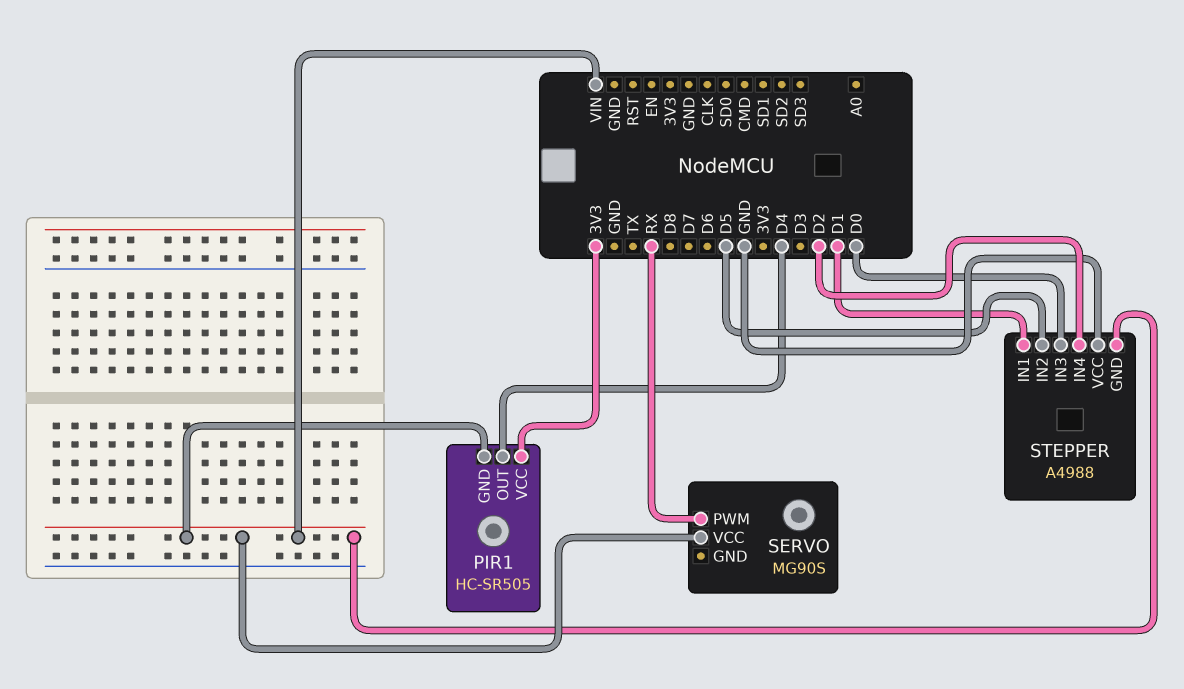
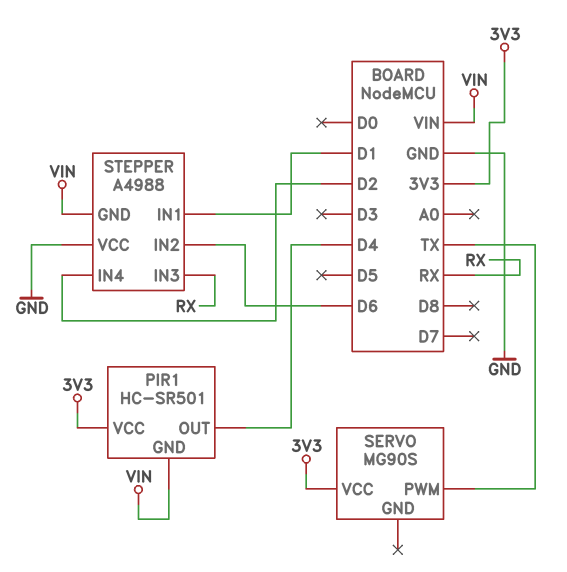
PIR1: HC-SR505 -> HC-SR501
SERVO pin PWM: RX -> TX
SERVO pin VCC: VIN -> 3V3
STEPPER pin IN2: D5 -> D6
STEPPER pin IN3: D0 -> RX

